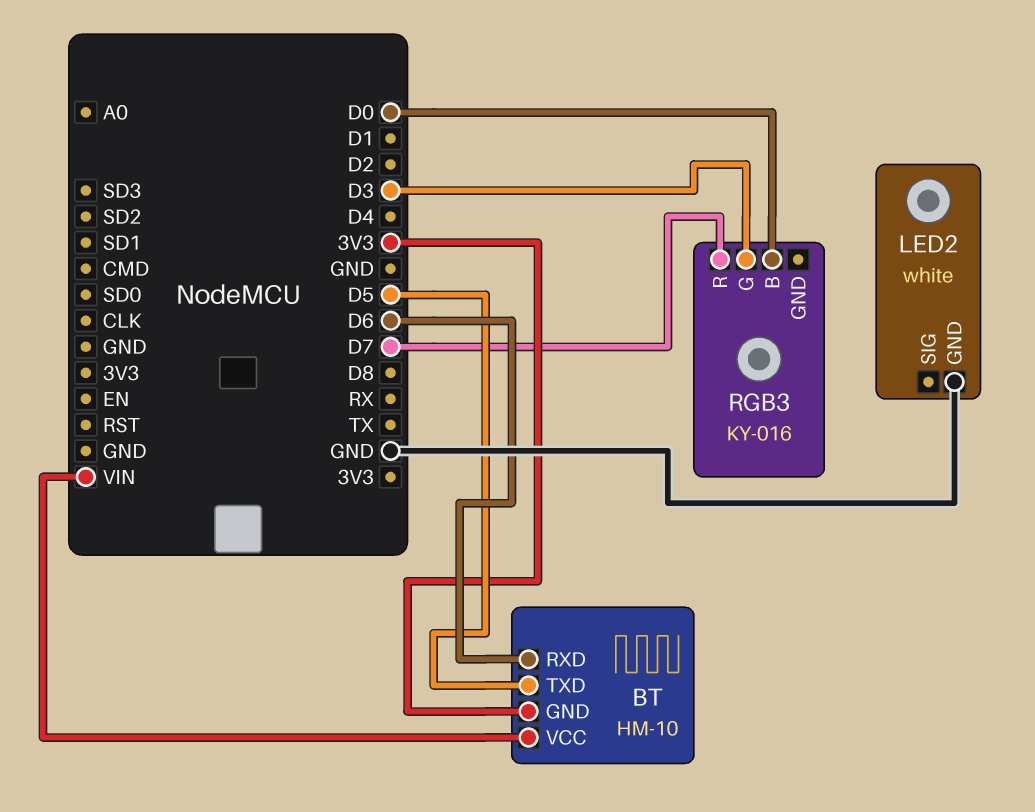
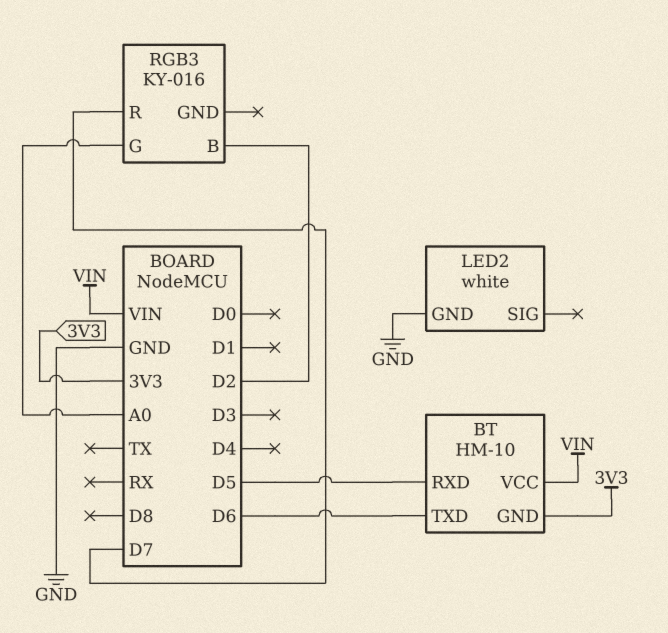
BT pin RXD: D6 -> D5
BT pin TXD: D5 -> D6
RGB3 pin B: D0 -> D2
RGB3 pin G: D3 -> A0

